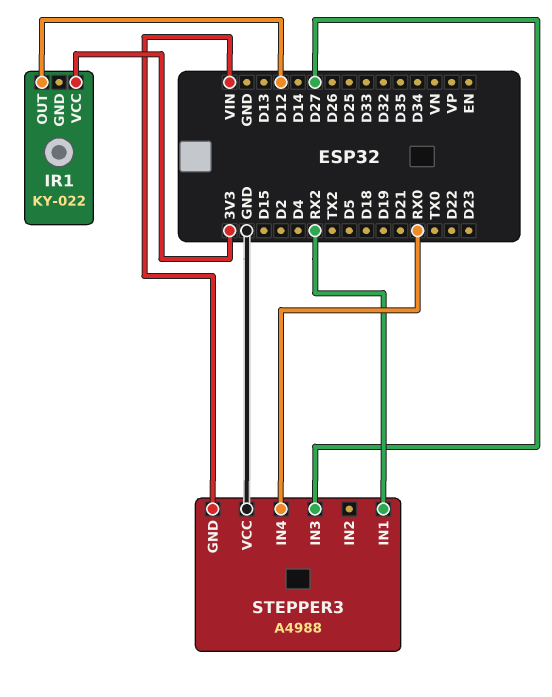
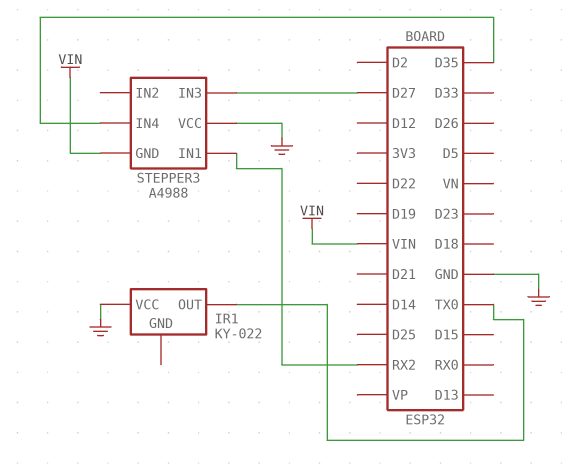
IR1 pin OUT: D12 -> TX0
IR1 pin VCC: 3V3 -> GND
STEPPER3 pin IN4: RX0 -> D35

